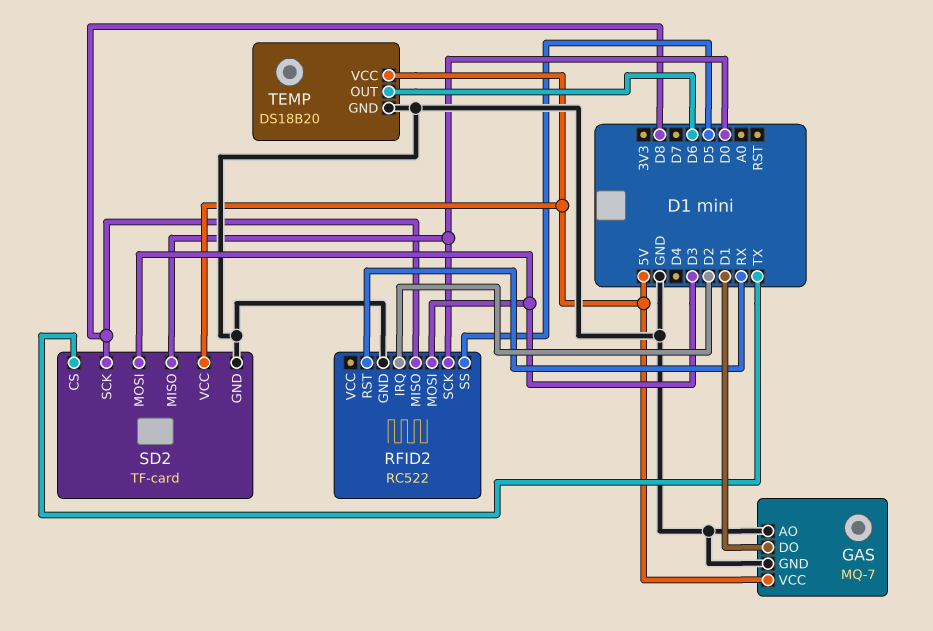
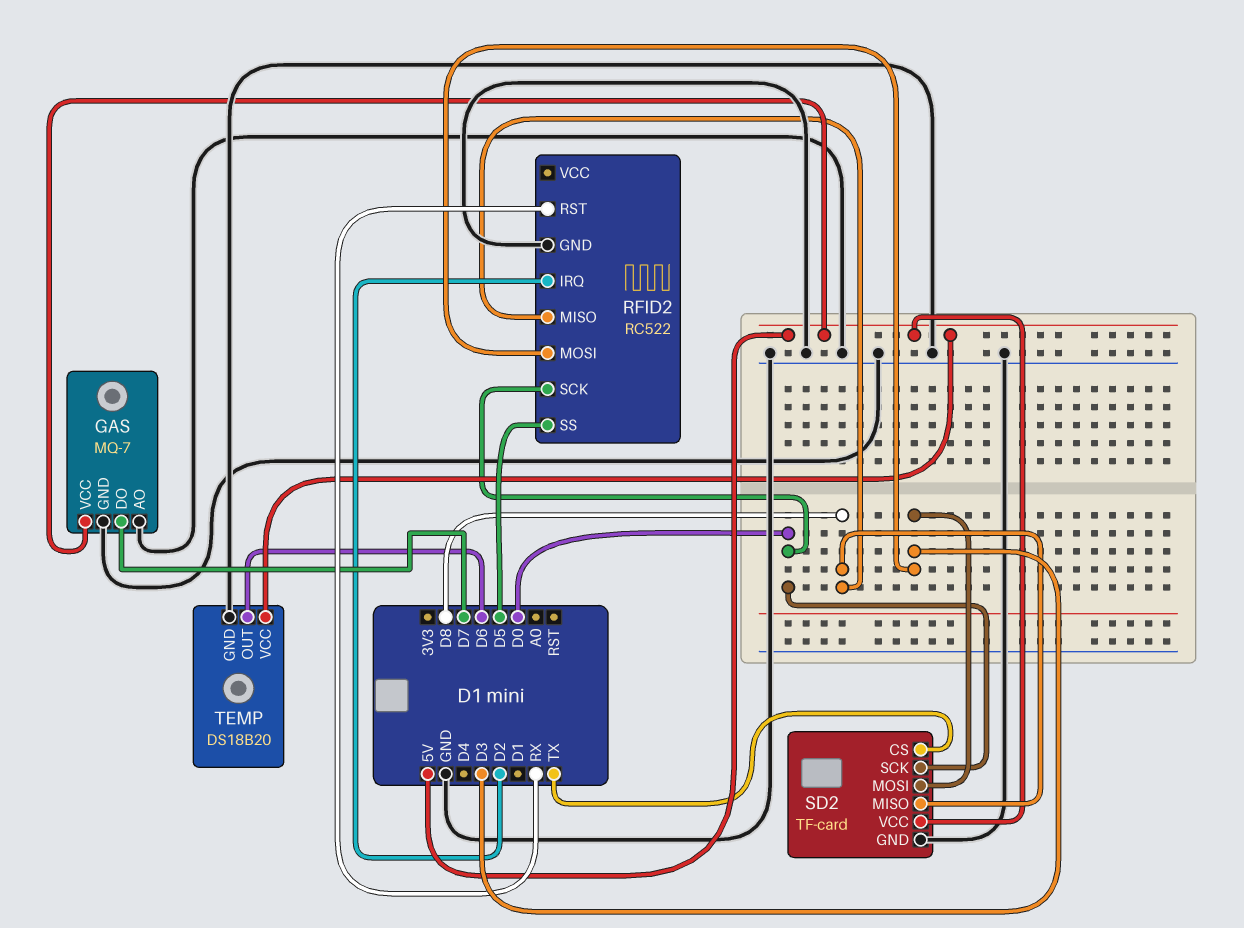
GAS pin DO: D1 -> D7
SD2 pin MISO: D0 -> D8
SD2 pin SCK: D8 -> D0

